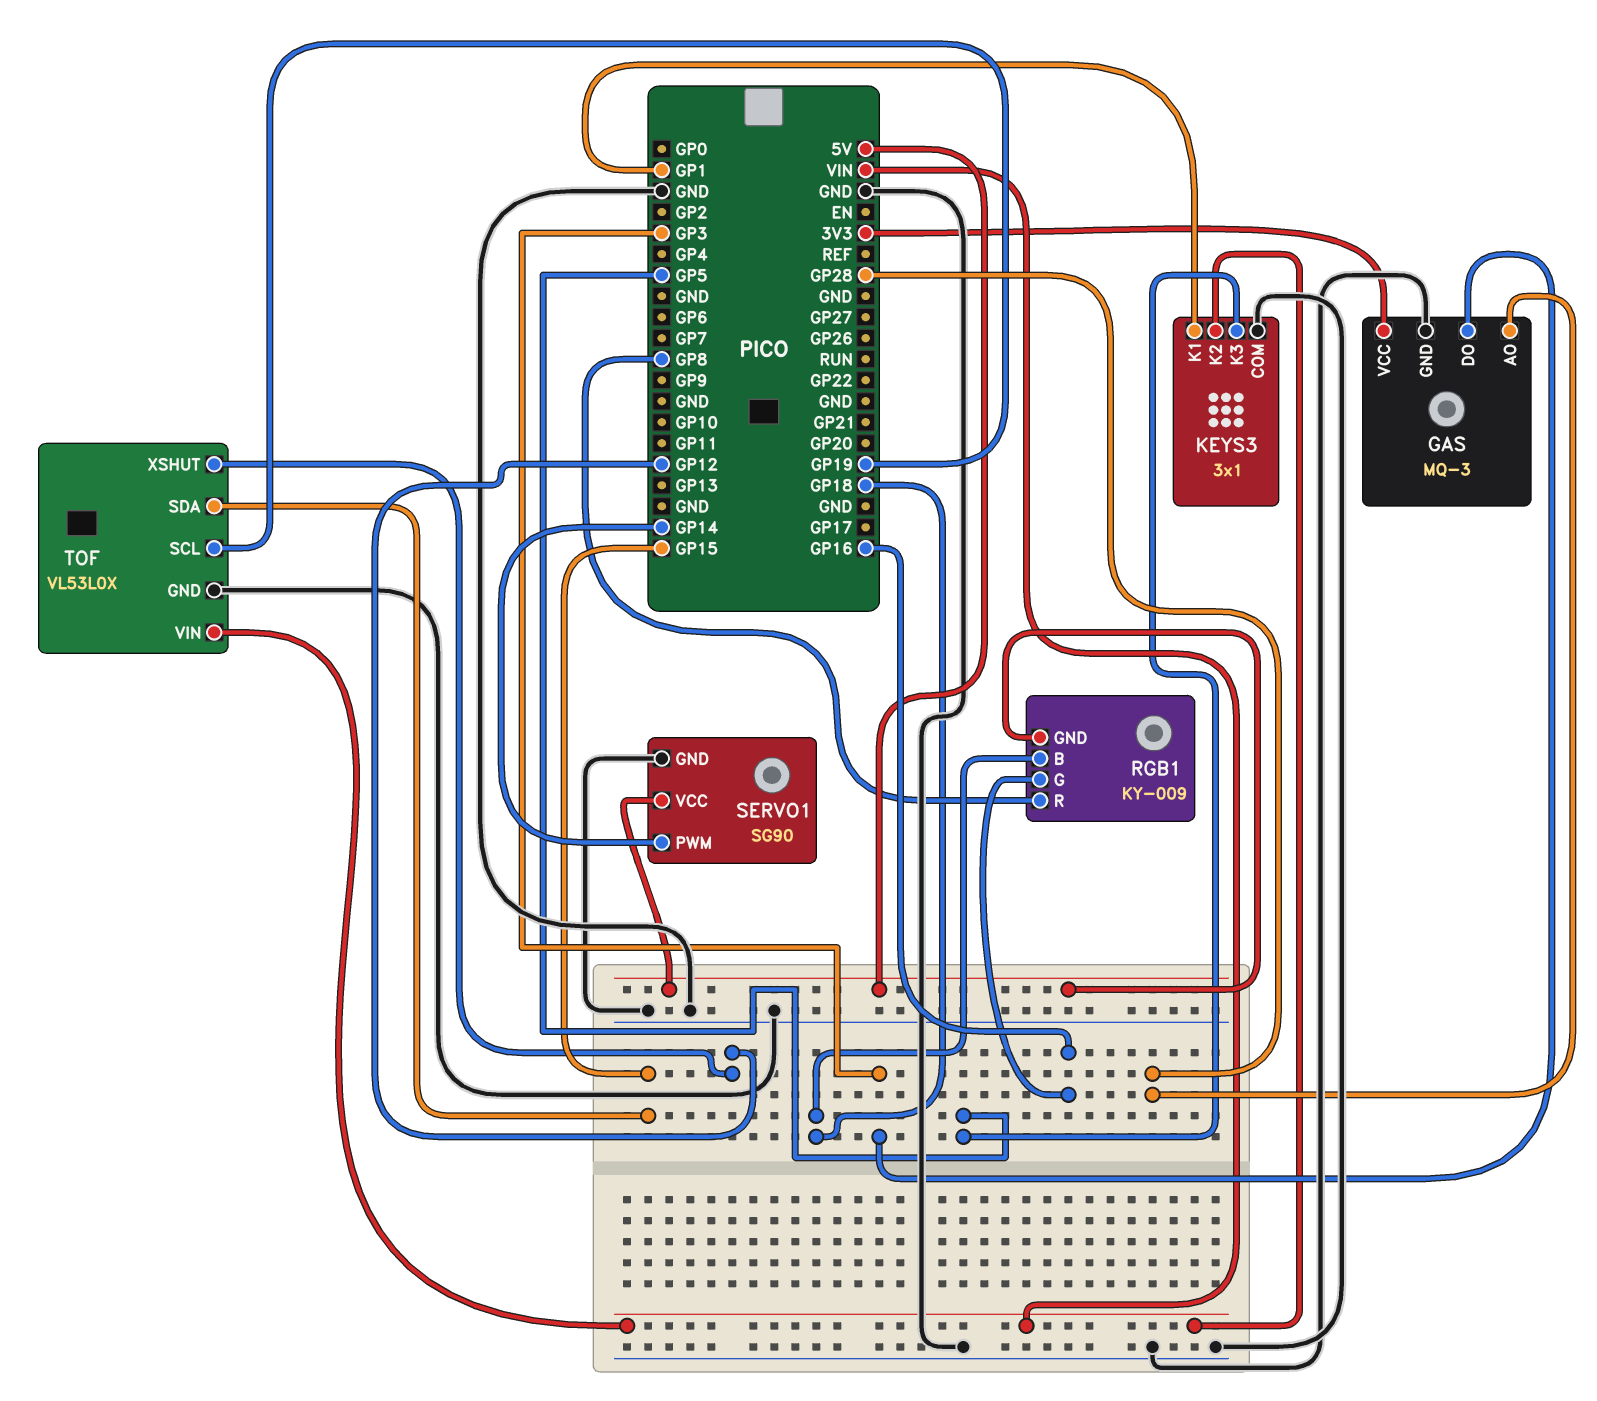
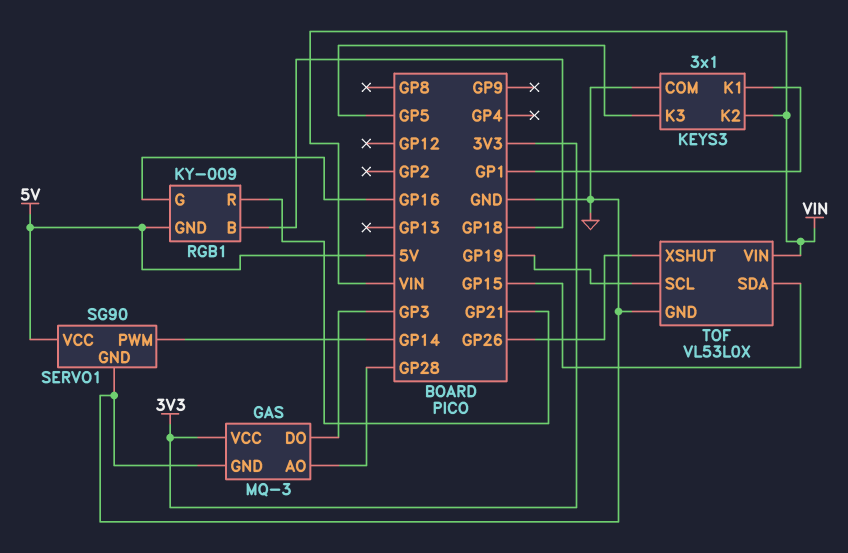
RGB1 pin R: GP8 -> GP21
TOF pin XSHUT: GP12 -> GP26

